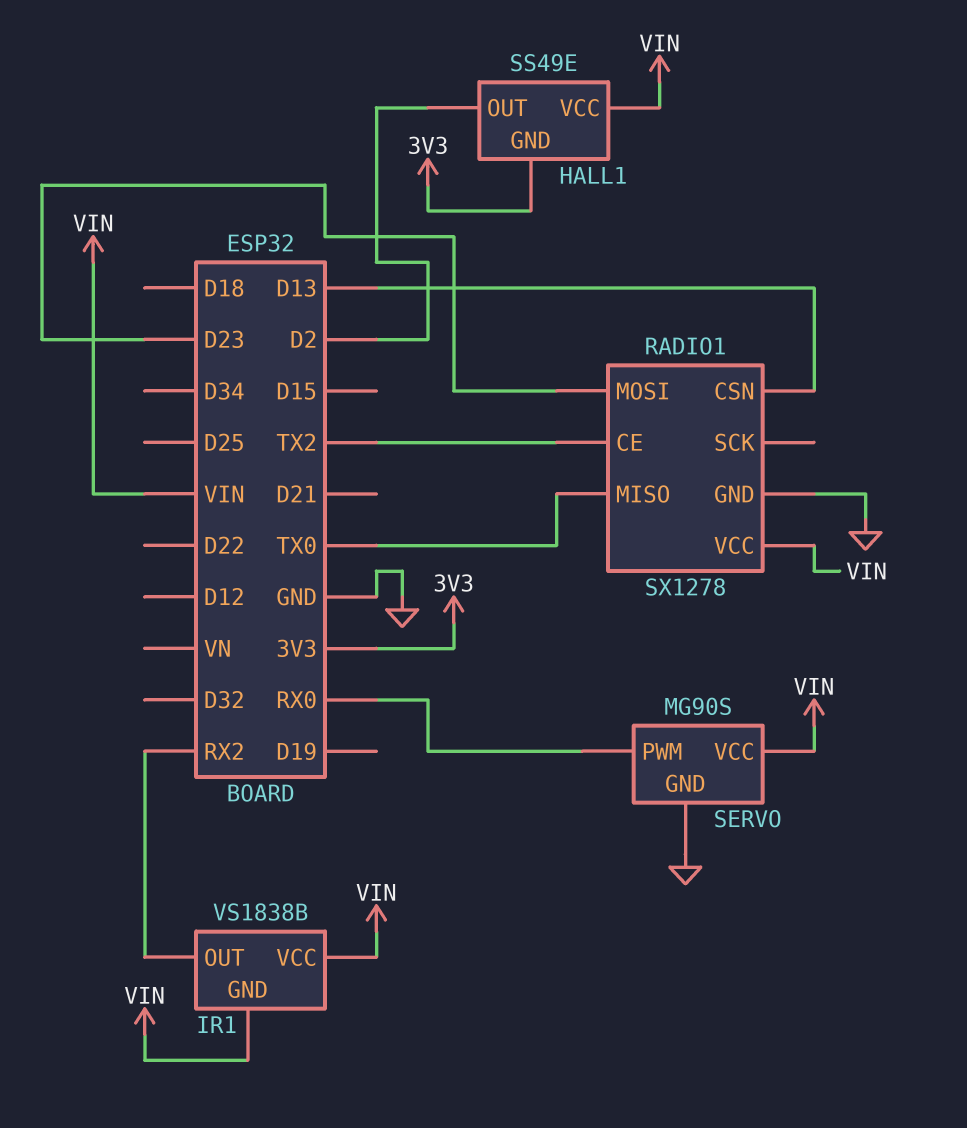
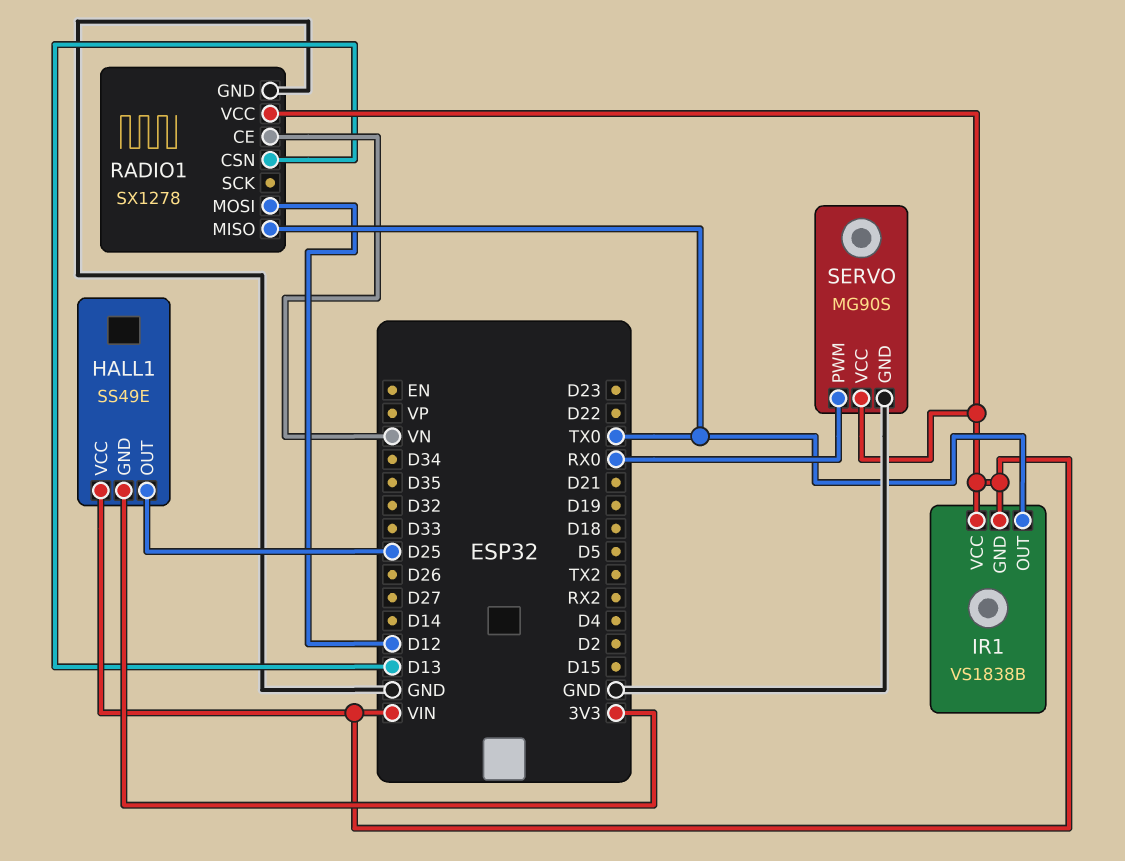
HALL1 pin OUT: D2 -> D25
IR1 pin OUT: RX2 -> TX0
RADIO1 pin CE: TX2 -> VN
RADIO1 pin MOSI: D23 -> D12

